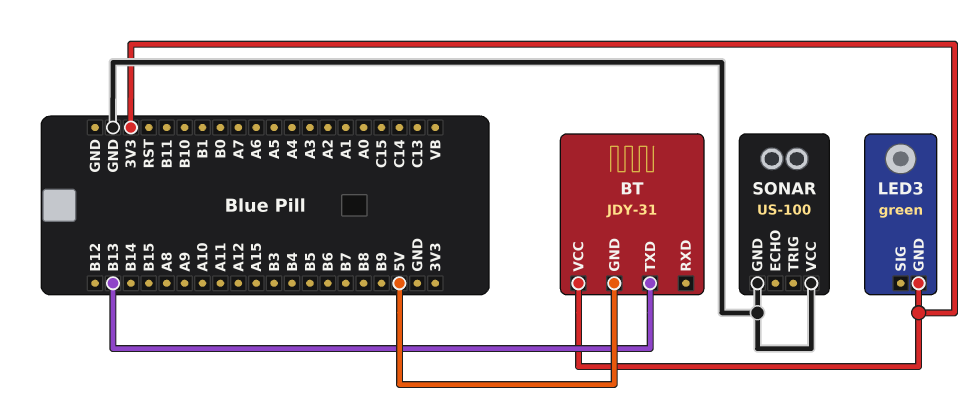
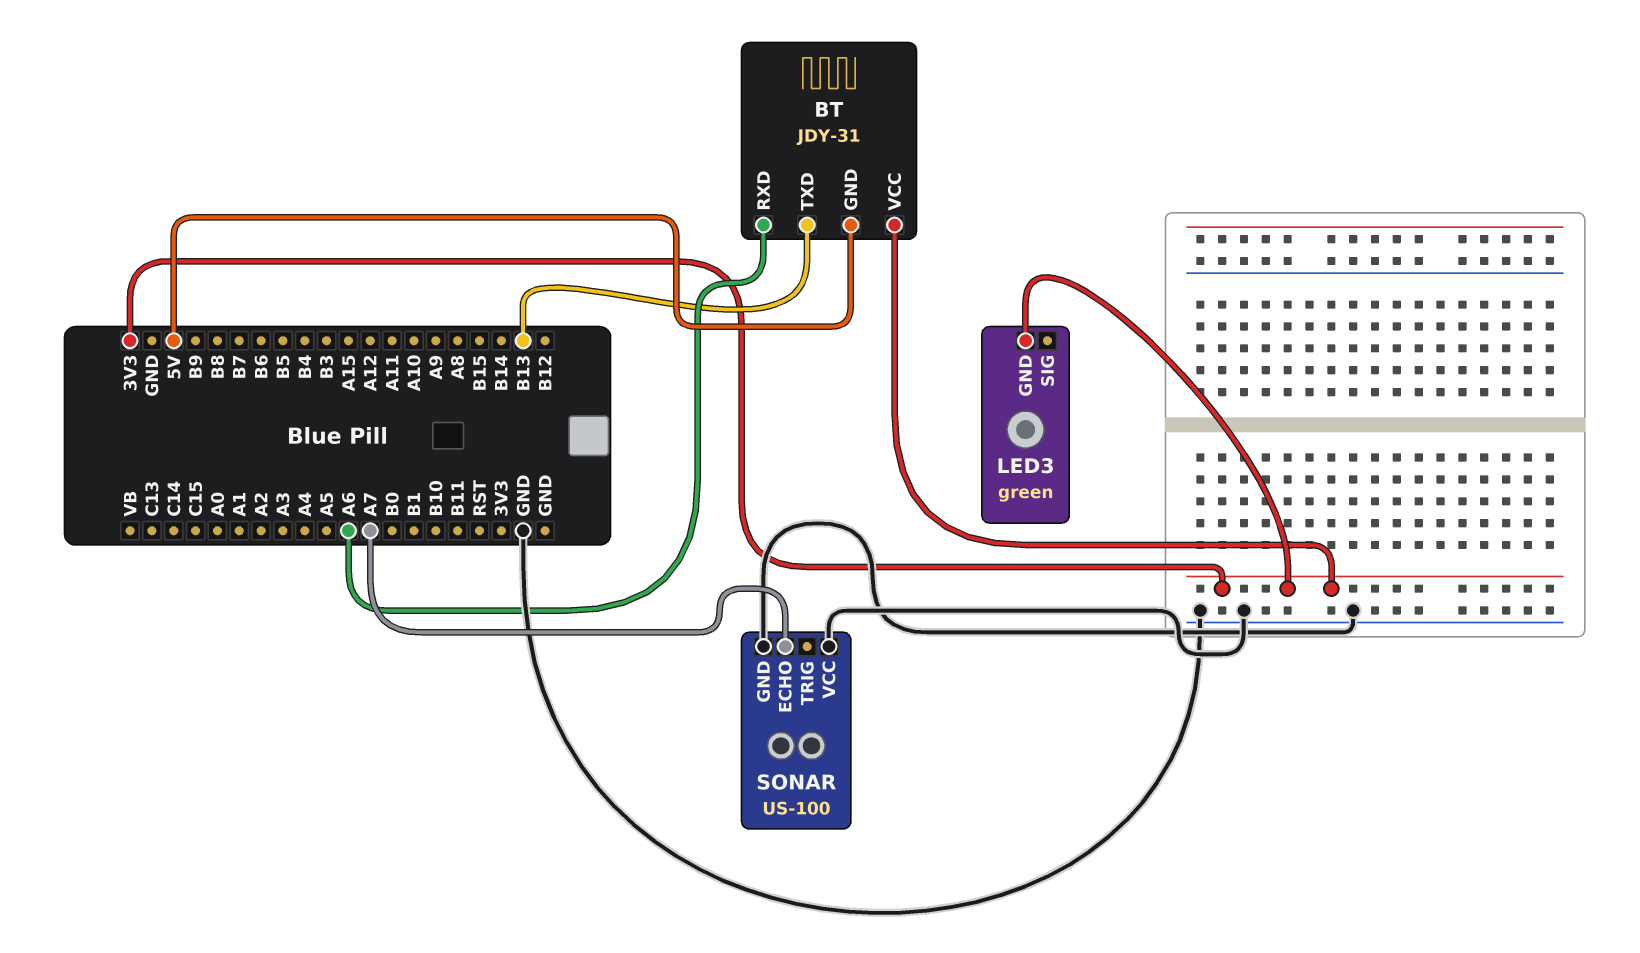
BT pin RXD: none -> A6
SONAR pin ECHO: none -> A7

